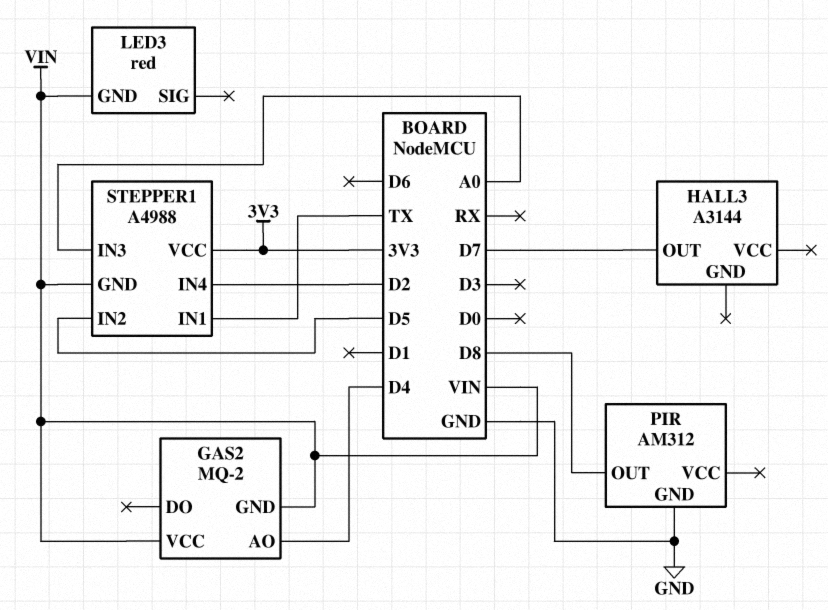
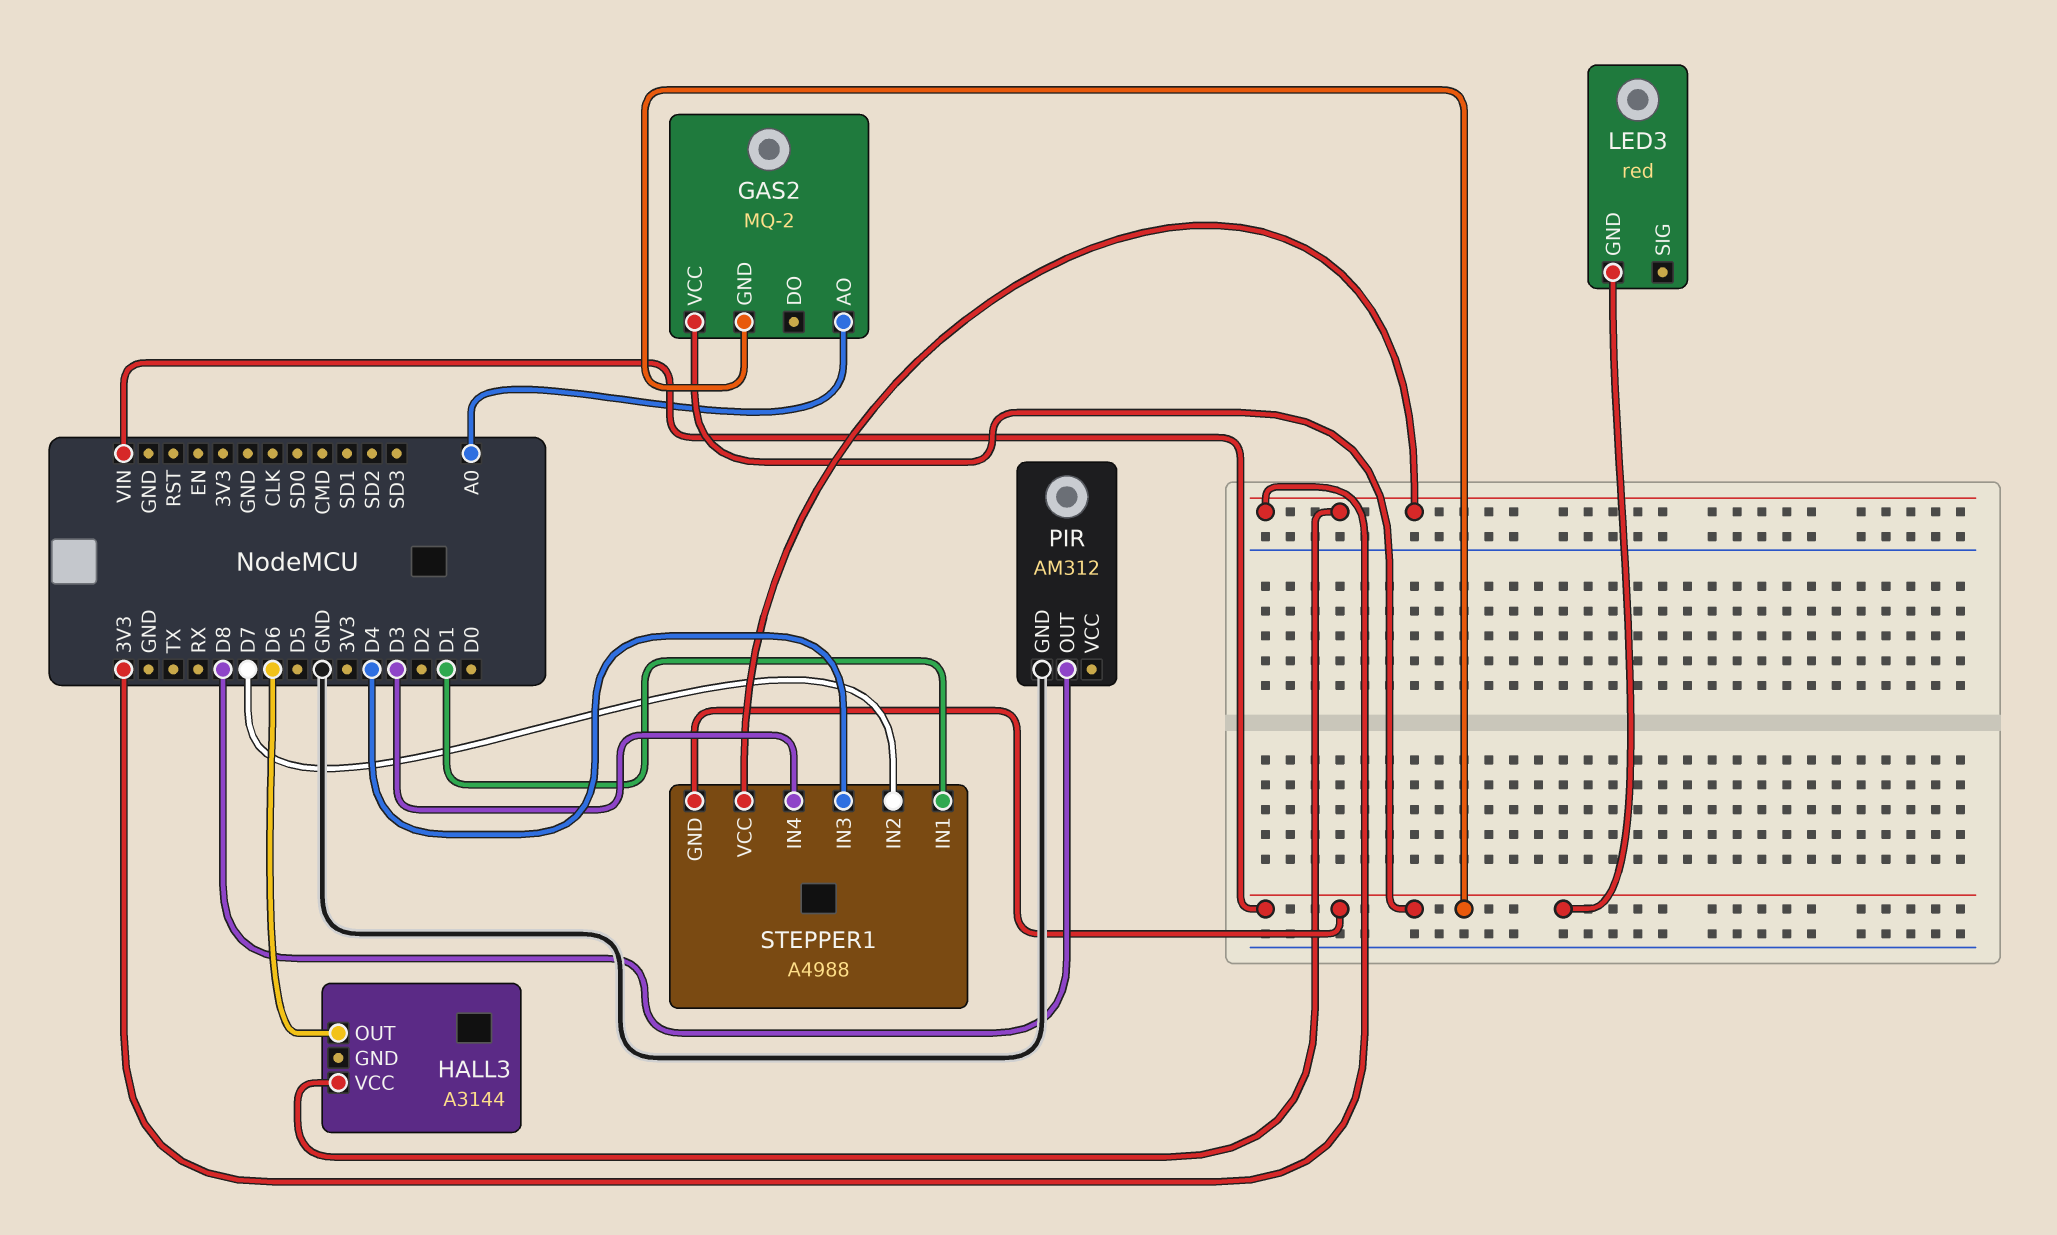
GAS2 pin AO: D4 -> A0
HALL3 pin OUT: D7 -> D6
HALL3 pin VCC: none -> 3V3
STEPPER1 pin IN1: TX -> D1
STEPPER1 pin IN2: D5 -> D7
STEPPER1 pin IN3: A0 -> D4
STEPPER1 pin IN4: D2 -> D3

